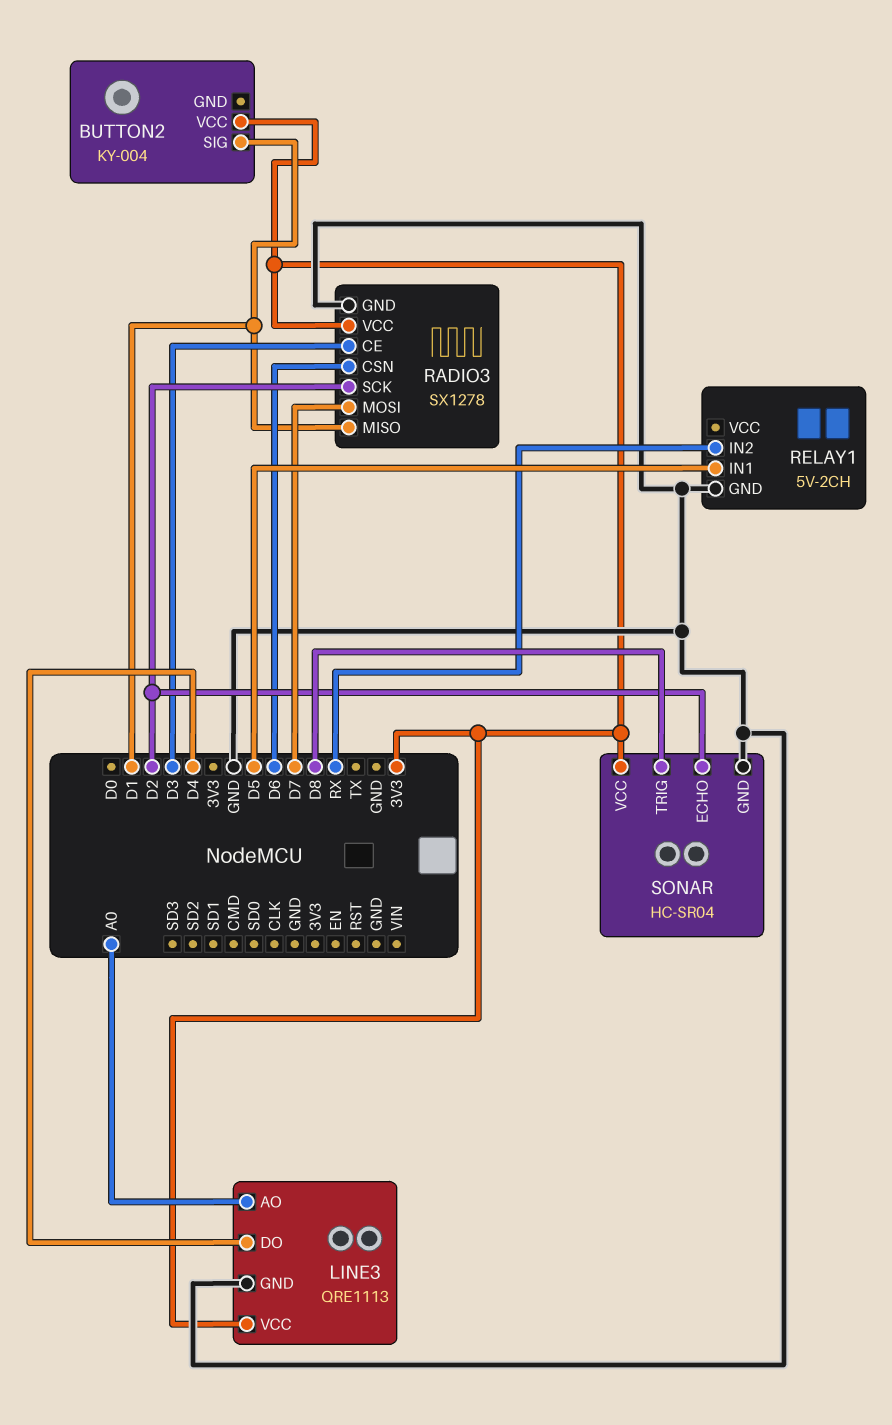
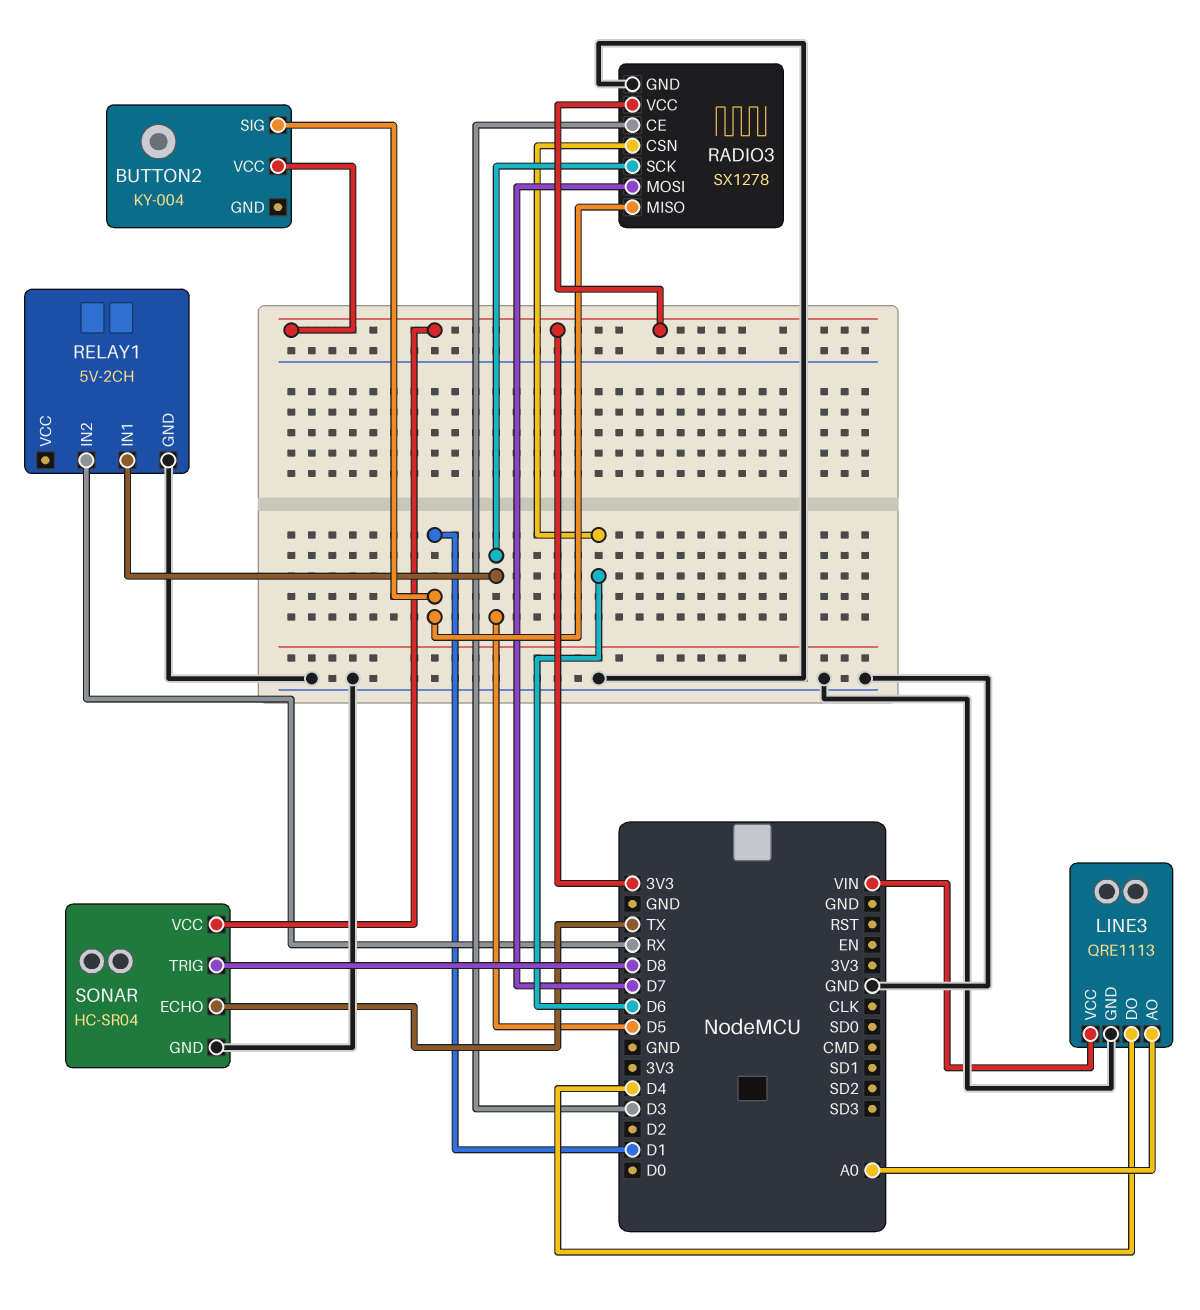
LINE3 pin VCC: 3V3 -> VIN
RADIO3 pin SCK: D2 -> D5
SONAR pin ECHO: D2 -> TX

